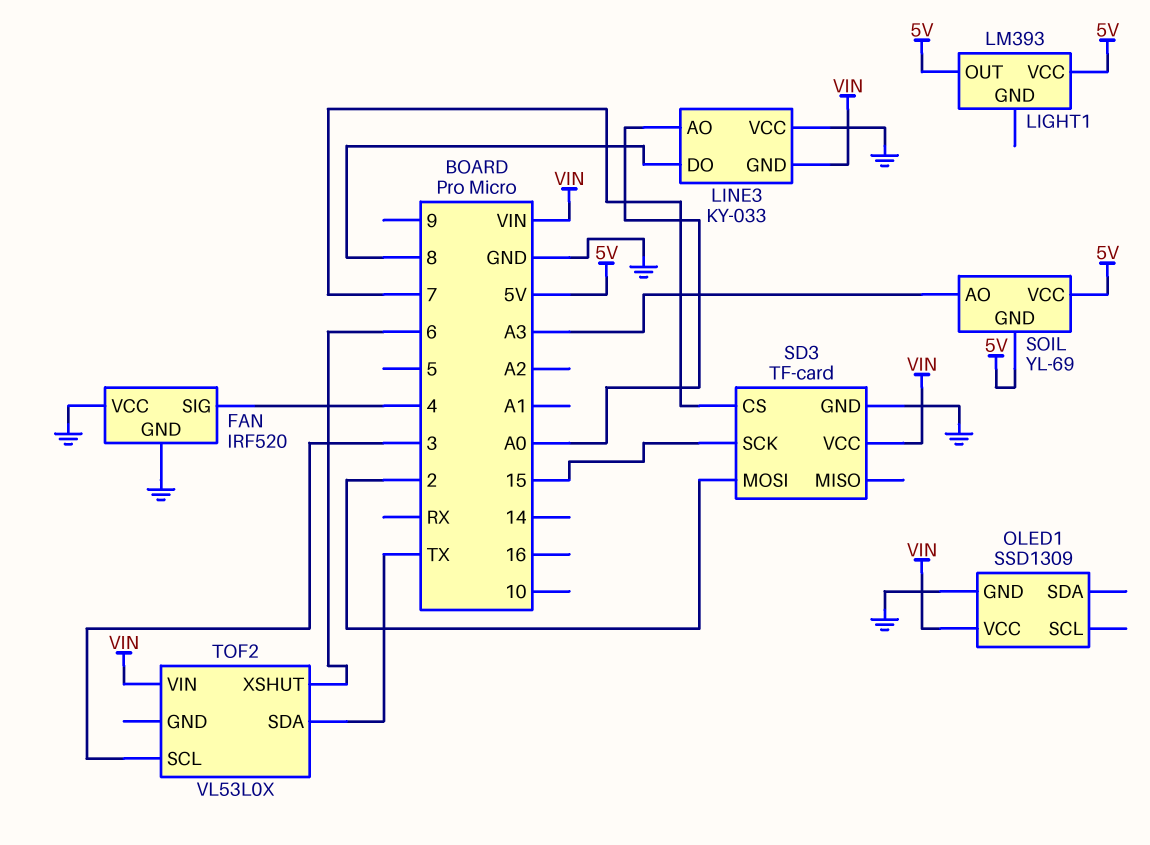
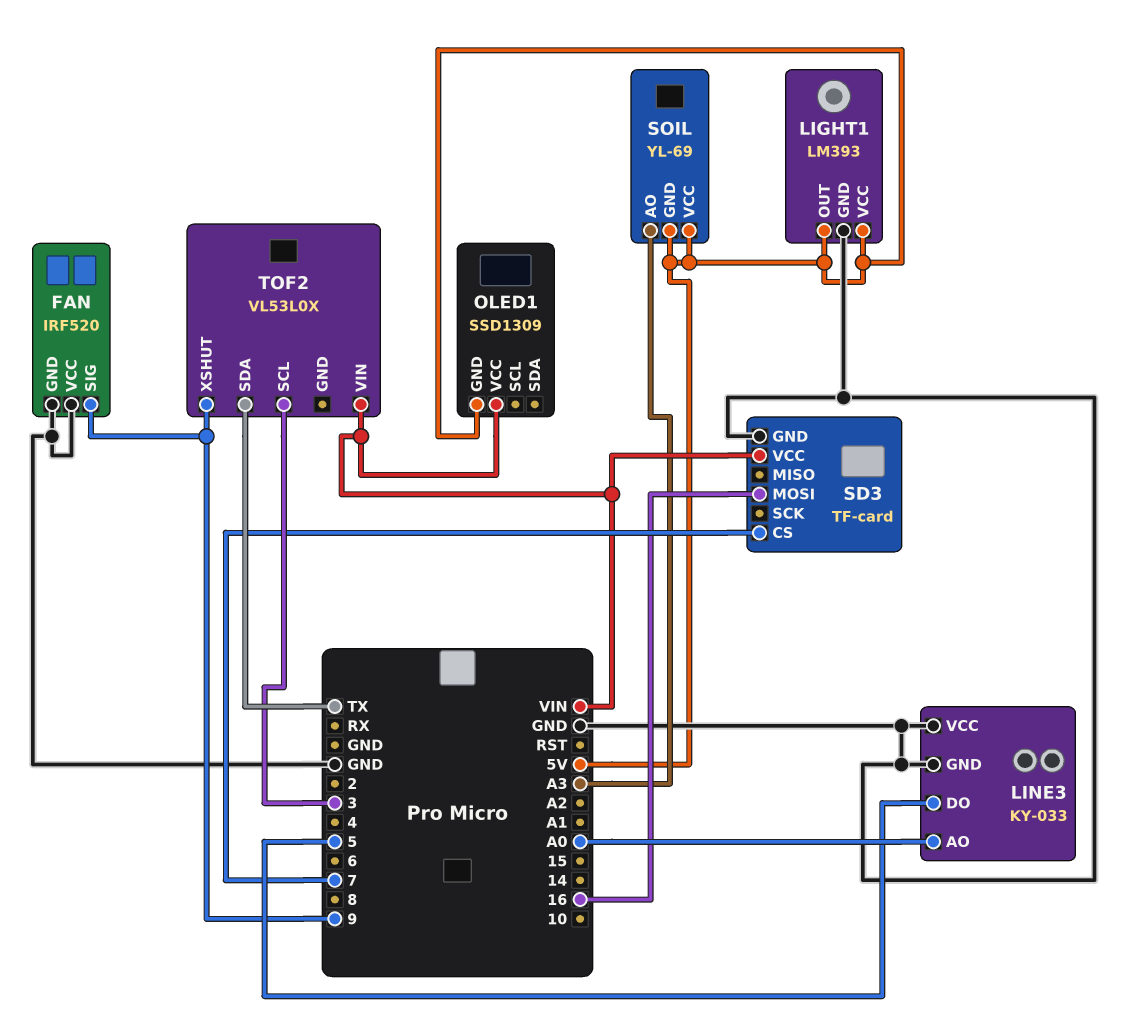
FAN pin SIG: 4 -> 9
LIGHT1 pin GND: none -> GND
LINE3 pin DO: 8 -> 5
LINE3 pin GND: VIN -> GND
OLED1 pin GND: GND -> 5V
SD3 pin MOSI: 2 -> 16
SD3 pin SCK: 15 -> none
TOF2 pin XSHUT: 6 -> 9

